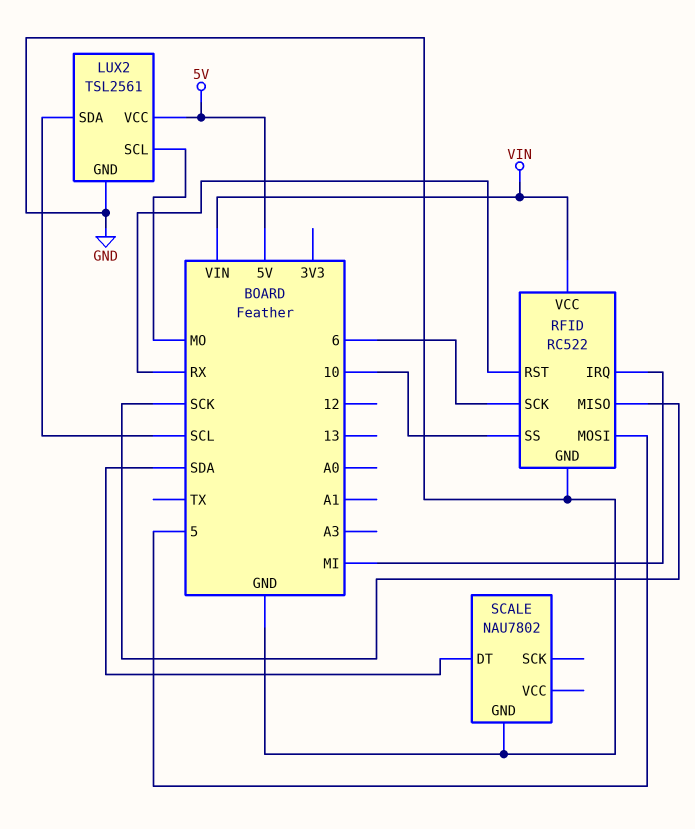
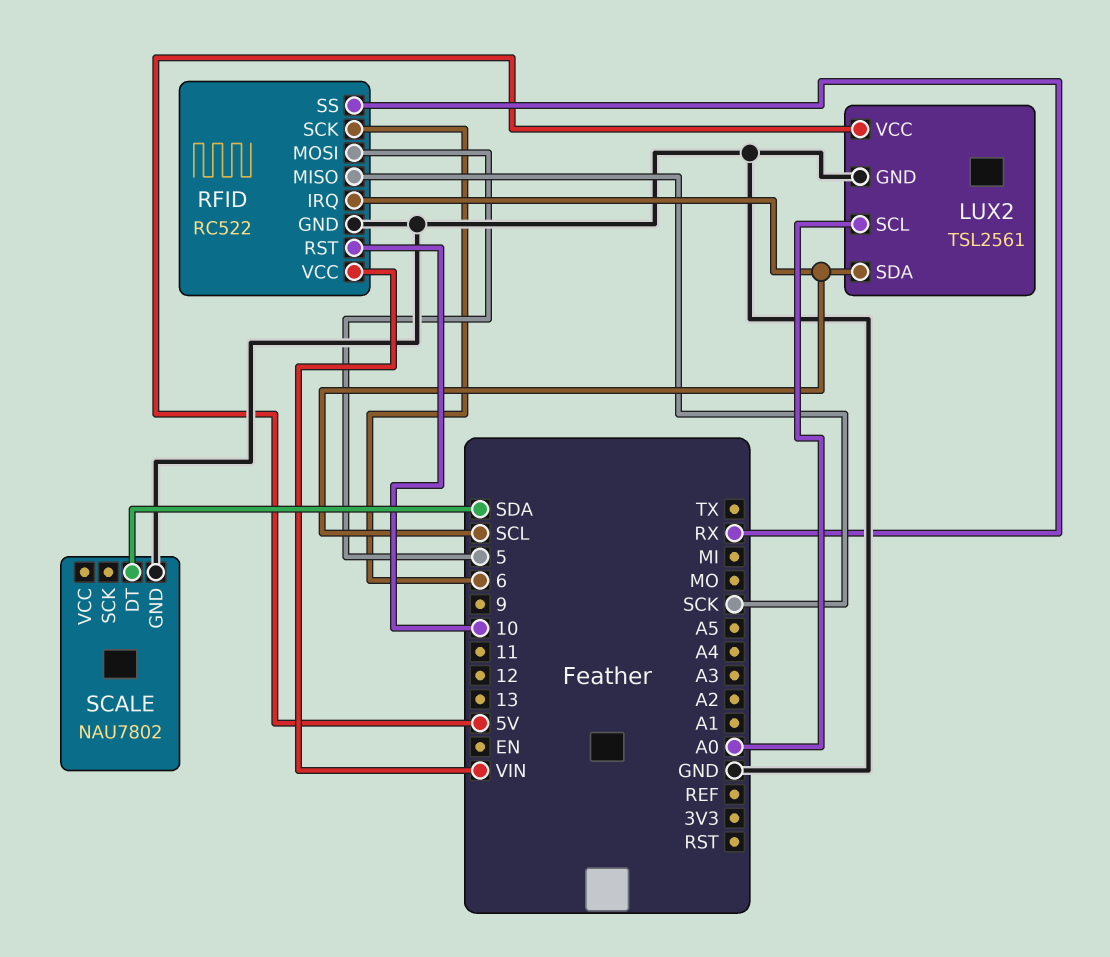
LUX2 pin SCL: MO -> A0
RFID pin IRQ: MI -> SCL
RFID pin RST: RX -> 10
RFID pin SS: 10 -> RX

